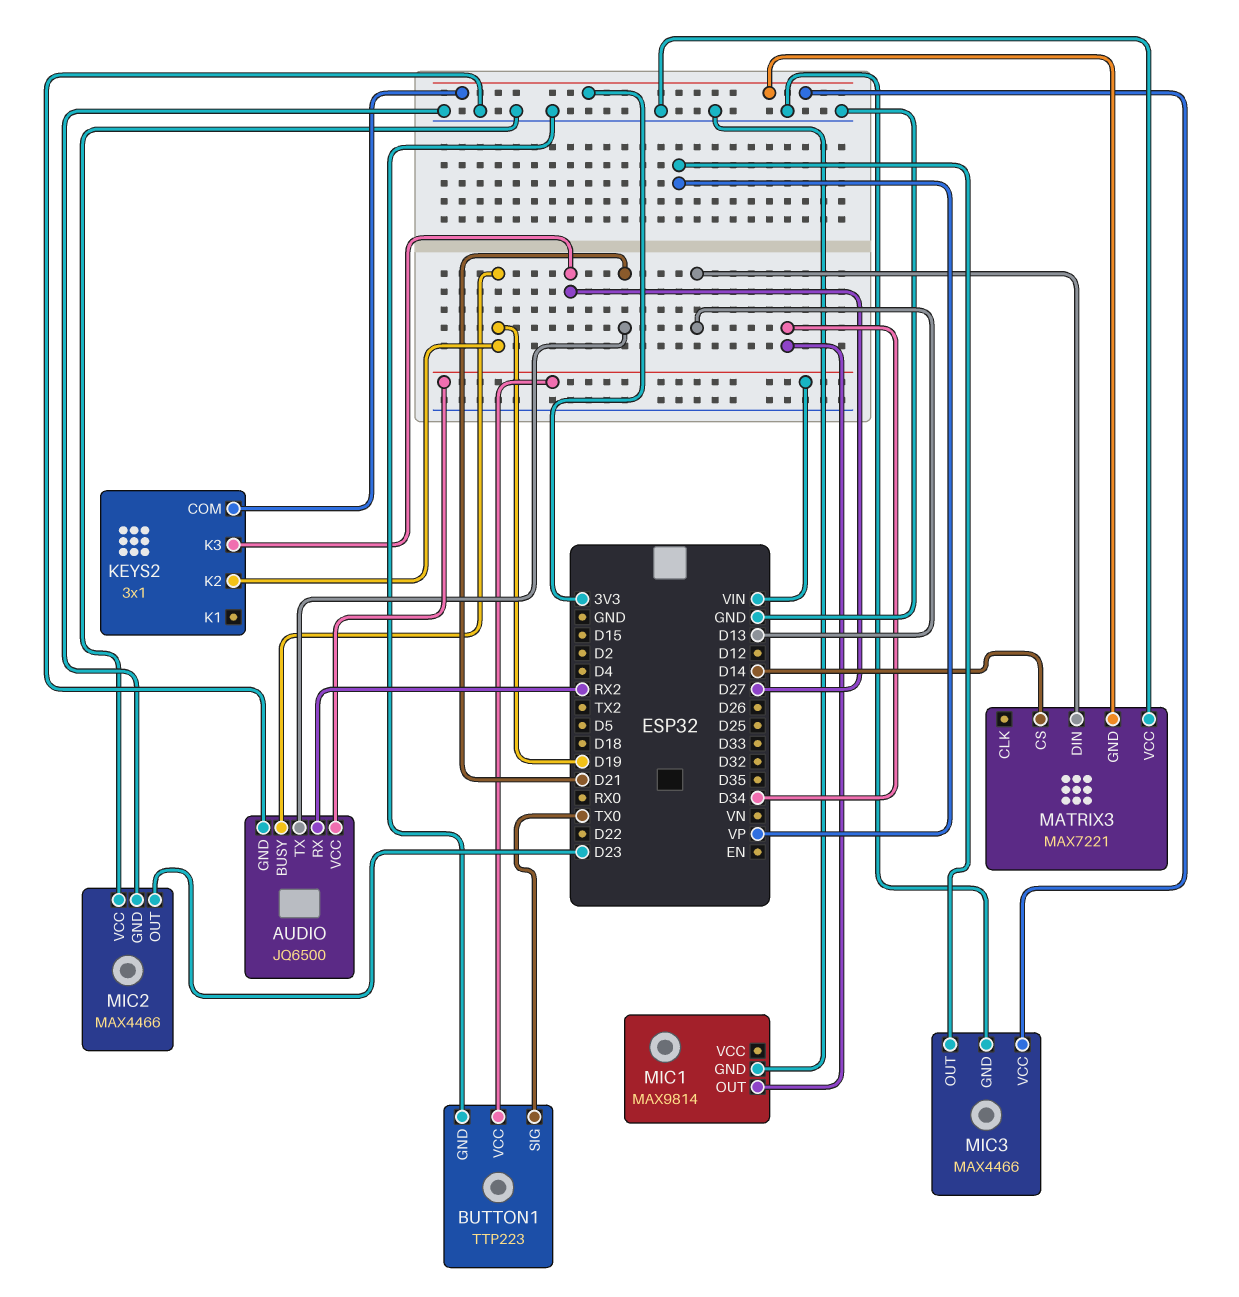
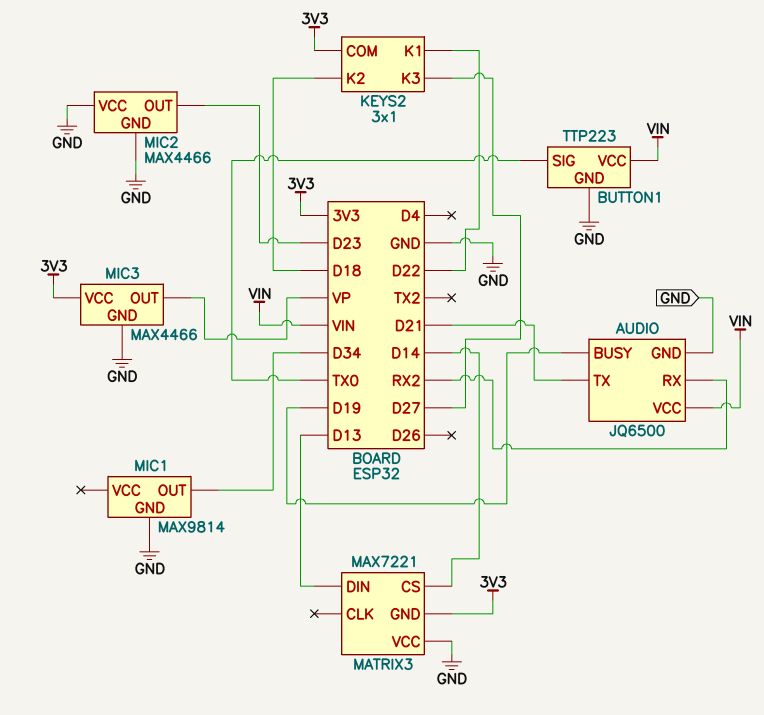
KEYS2 pin K1: none -> D22
KEYS2 pin K2: D19 -> D18

